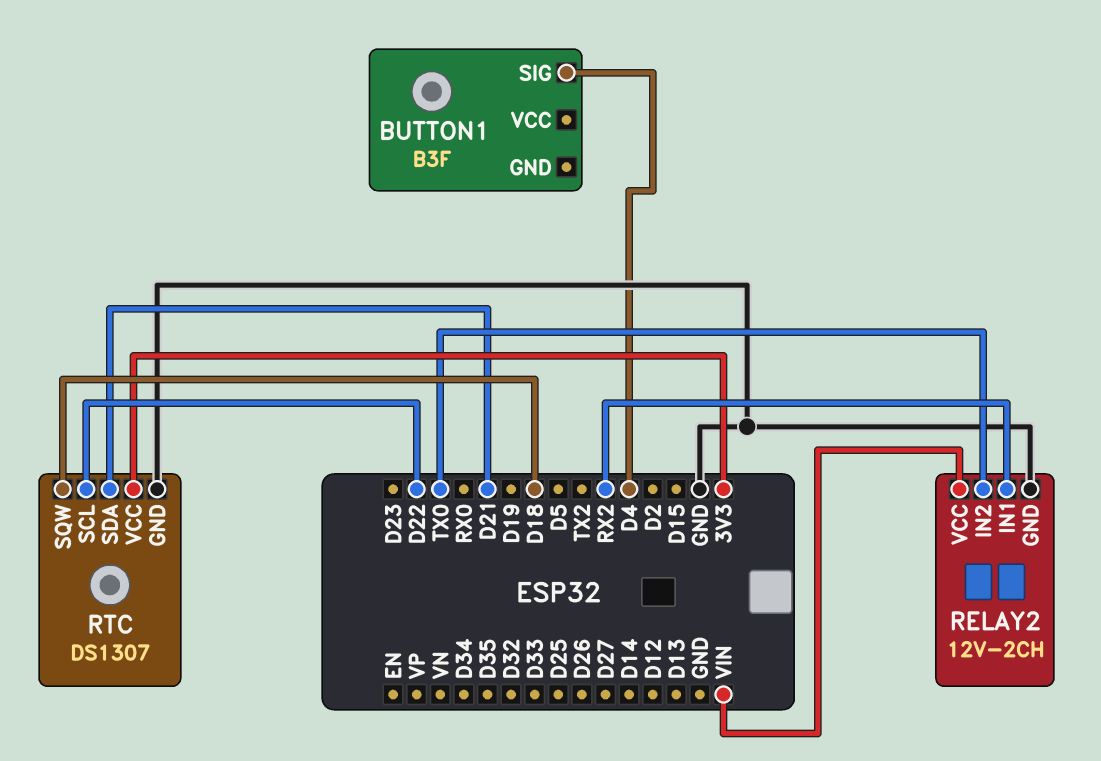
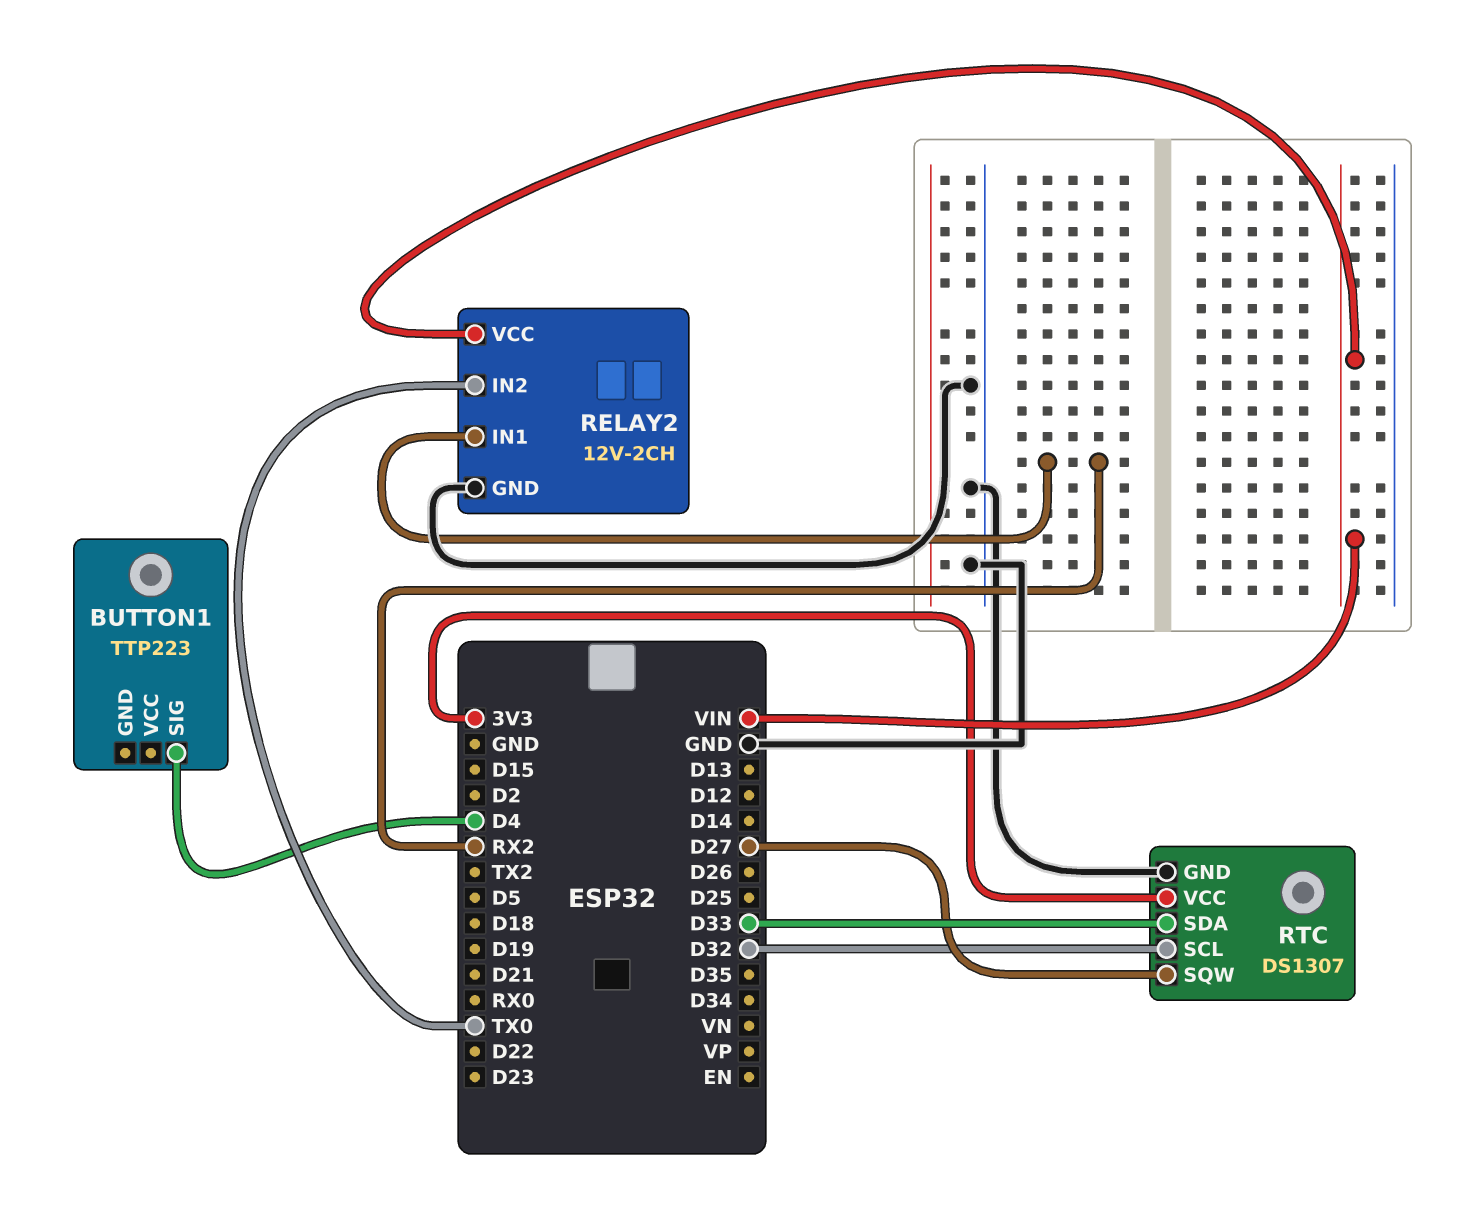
BUTTON1: B3F -> TTP223
RTC pin SCL: D22 -> D32
RTC pin SDA: D21 -> D33
RTC pin SQW: D18 -> D27

